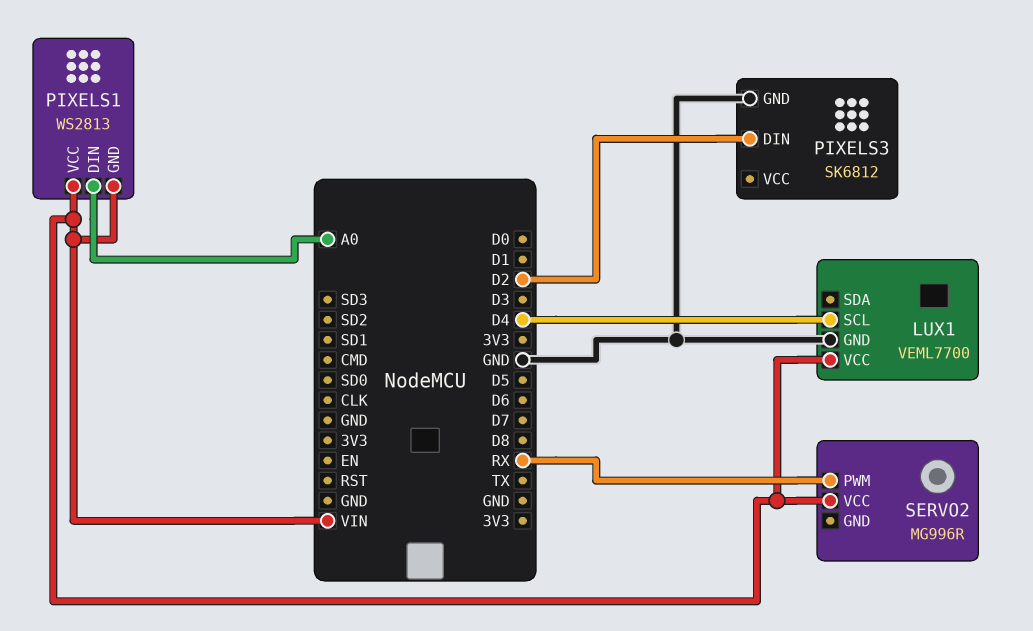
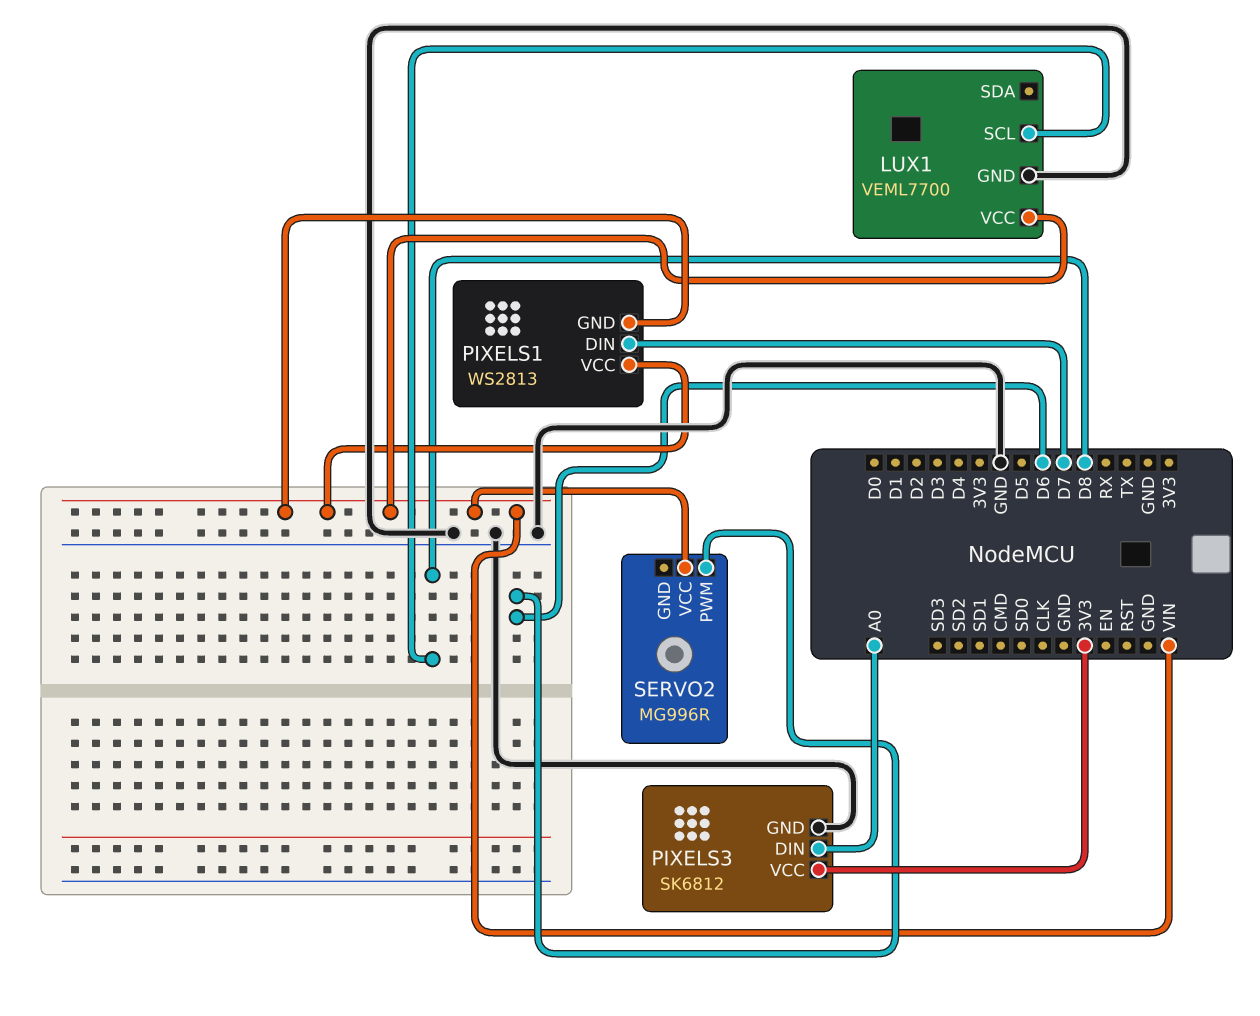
LUX1 pin SCL: D4 -> D8
PIXELS1 pin DIN: A0 -> D7
PIXELS3 pin DIN: D2 -> A0
PIXELS3 pin VCC: none -> 3V3
SERVO2 pin PWM: RX -> D6

